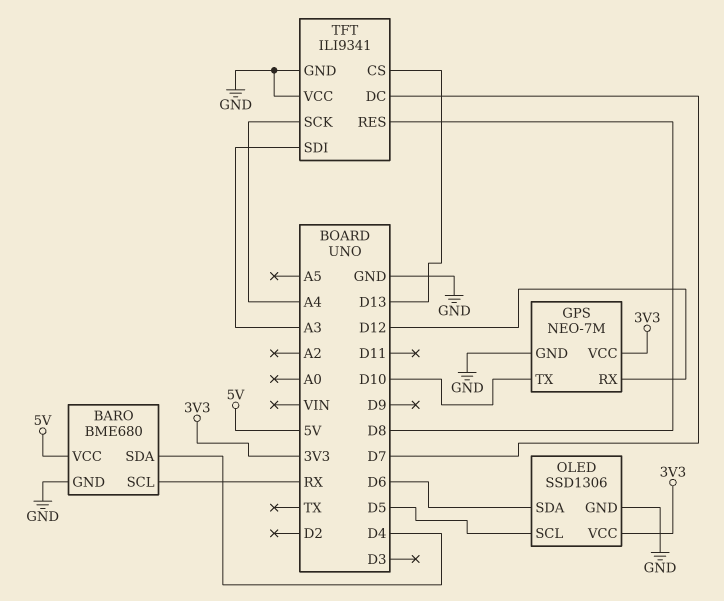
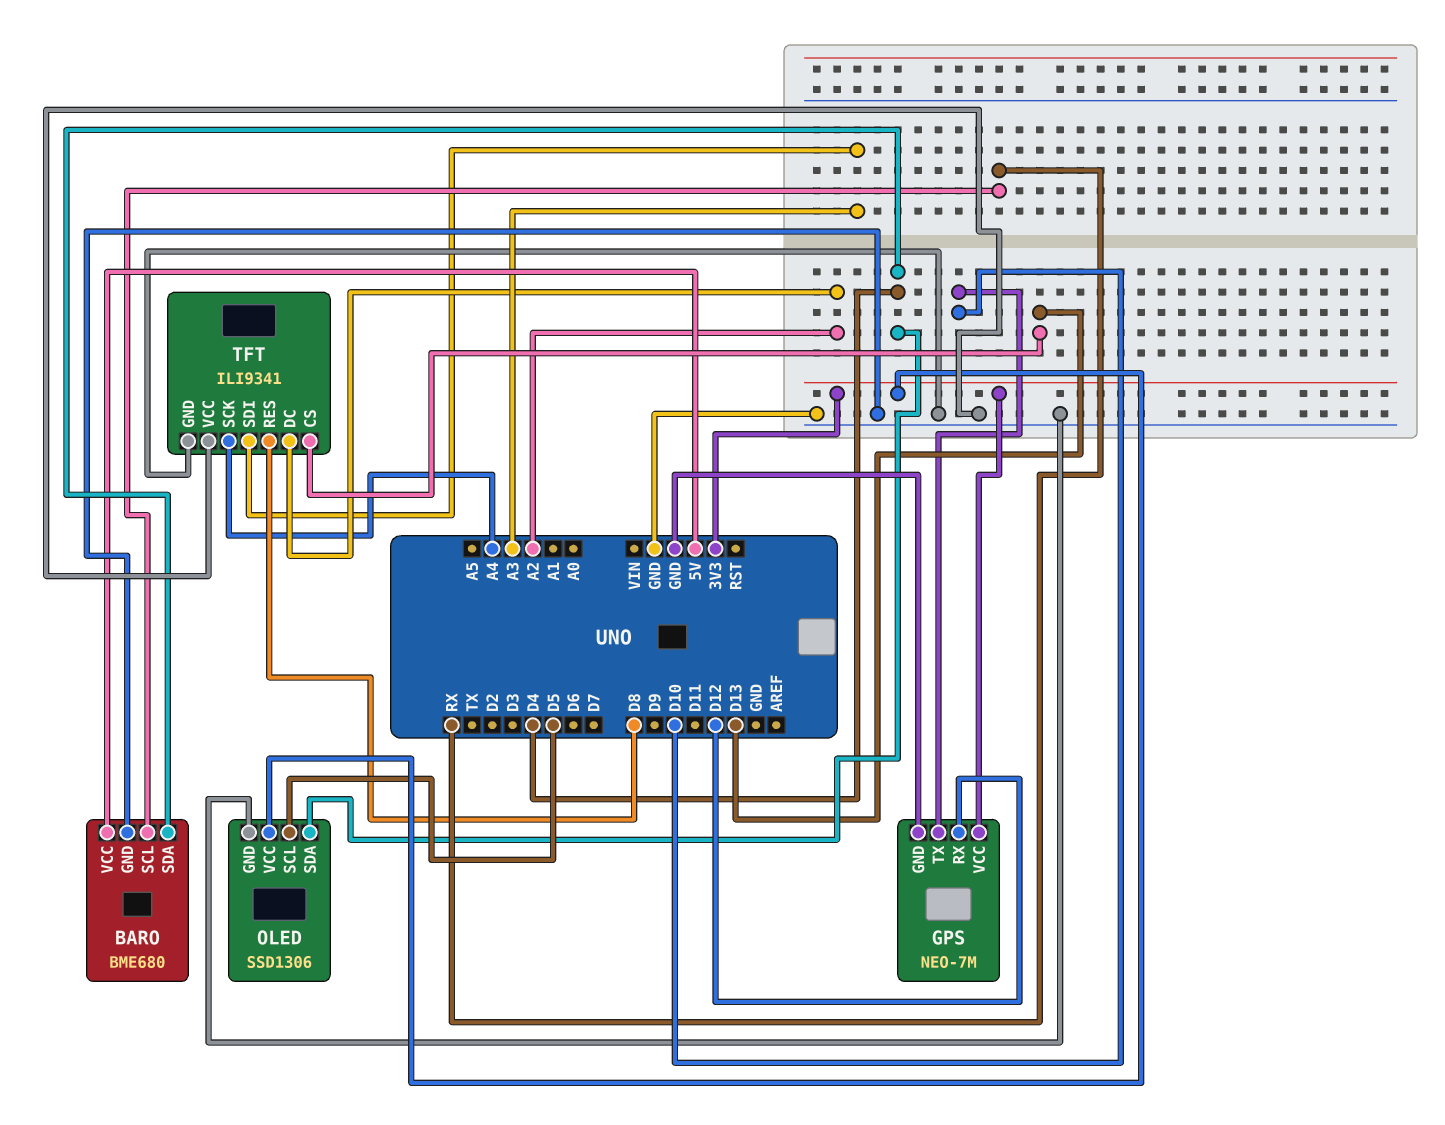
OLED pin SDA: D6 -> D4
TFT pin DC: D7 -> A2

